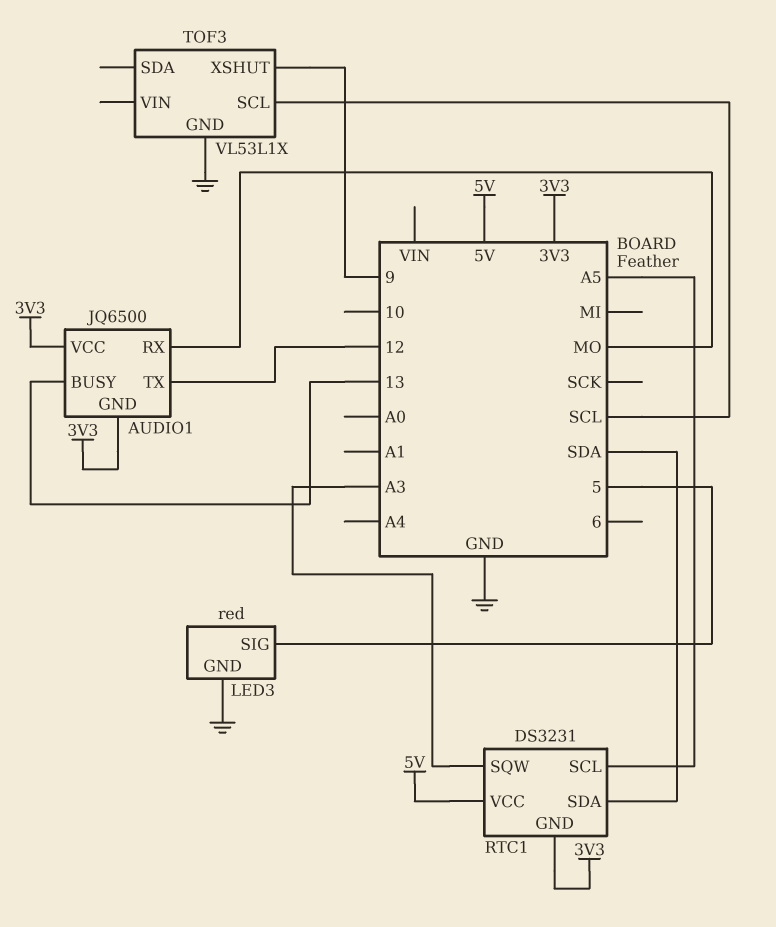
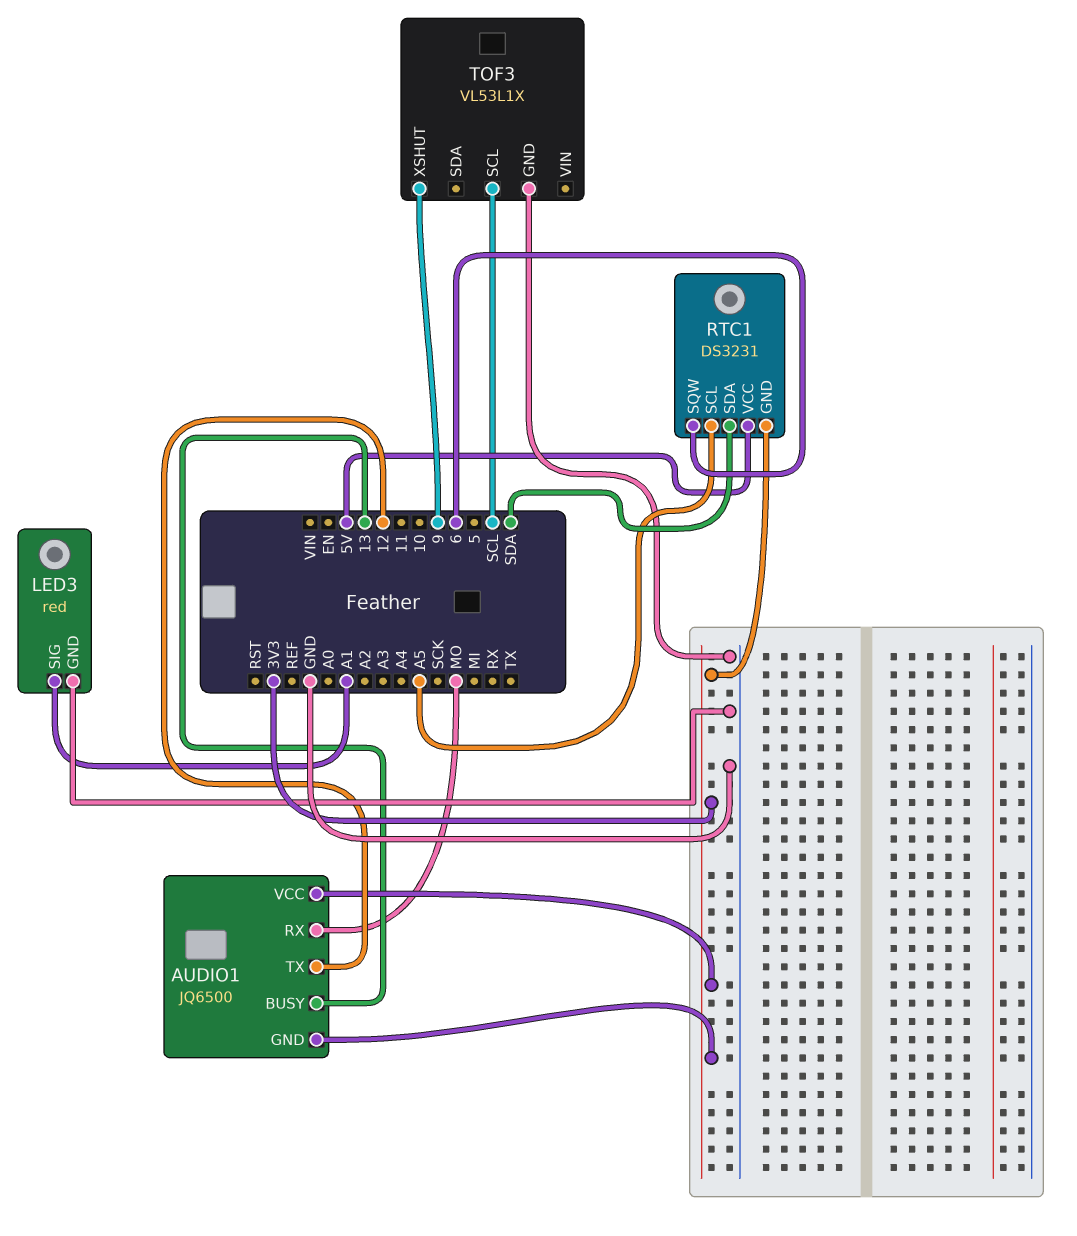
LED3 pin SIG: 5 -> A1
RTC1 pin SQW: A3 -> 6

